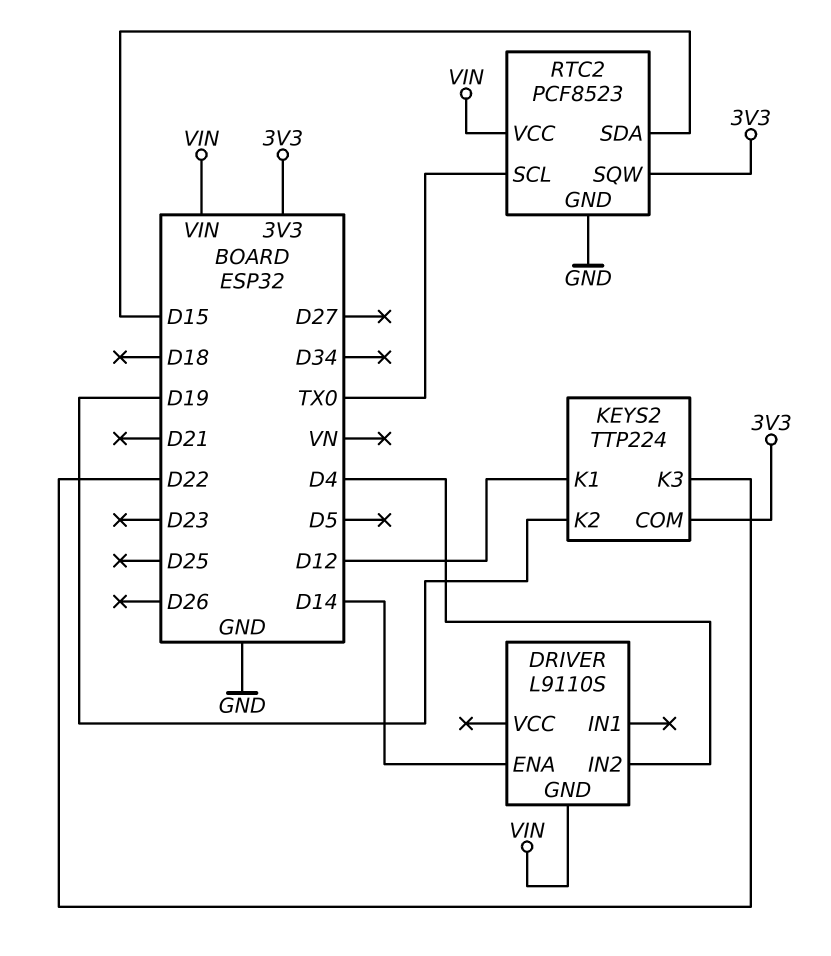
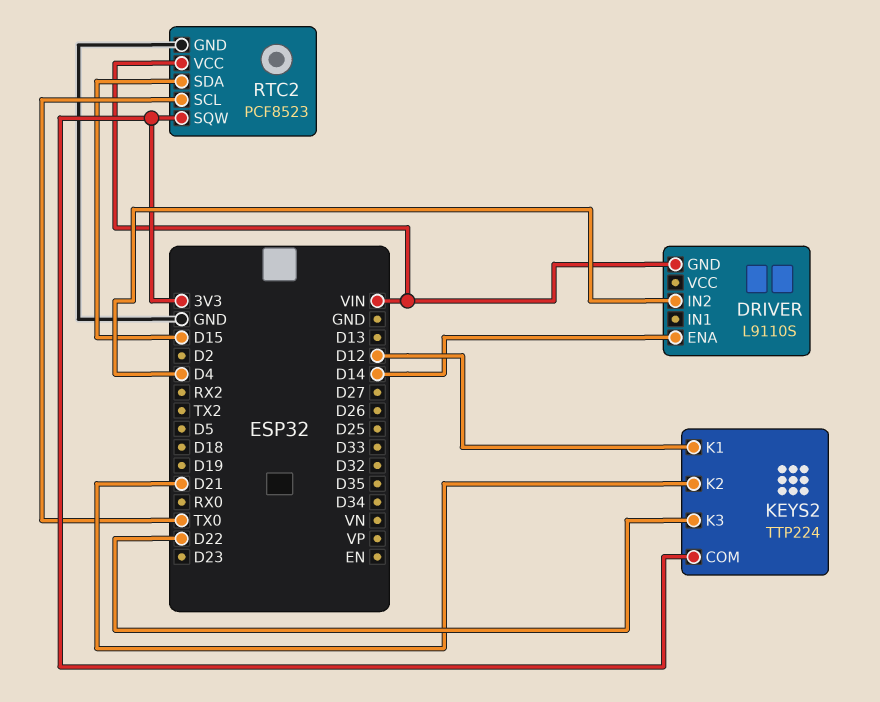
KEYS2 pin K2: D19 -> D21

